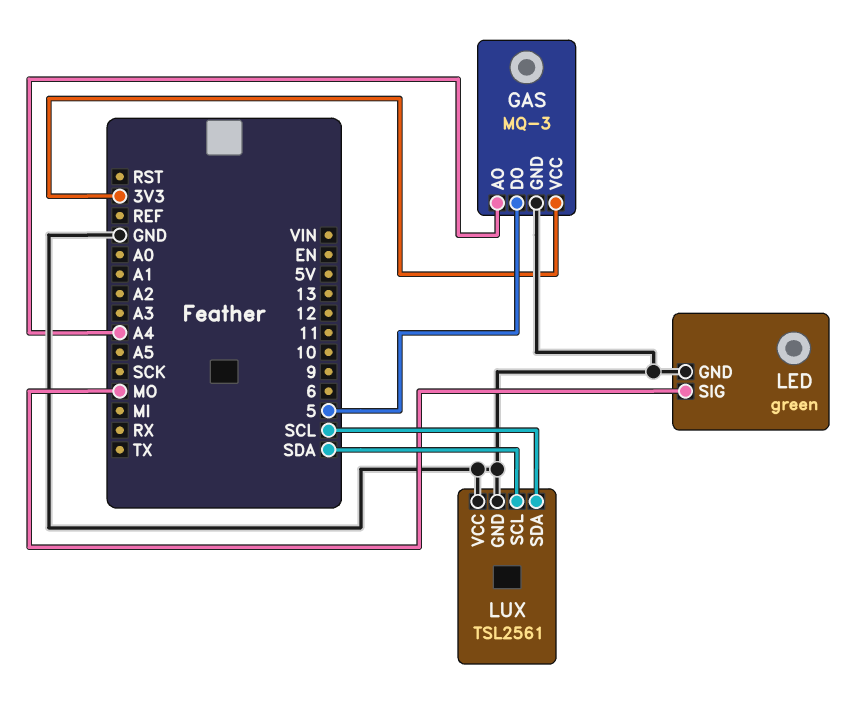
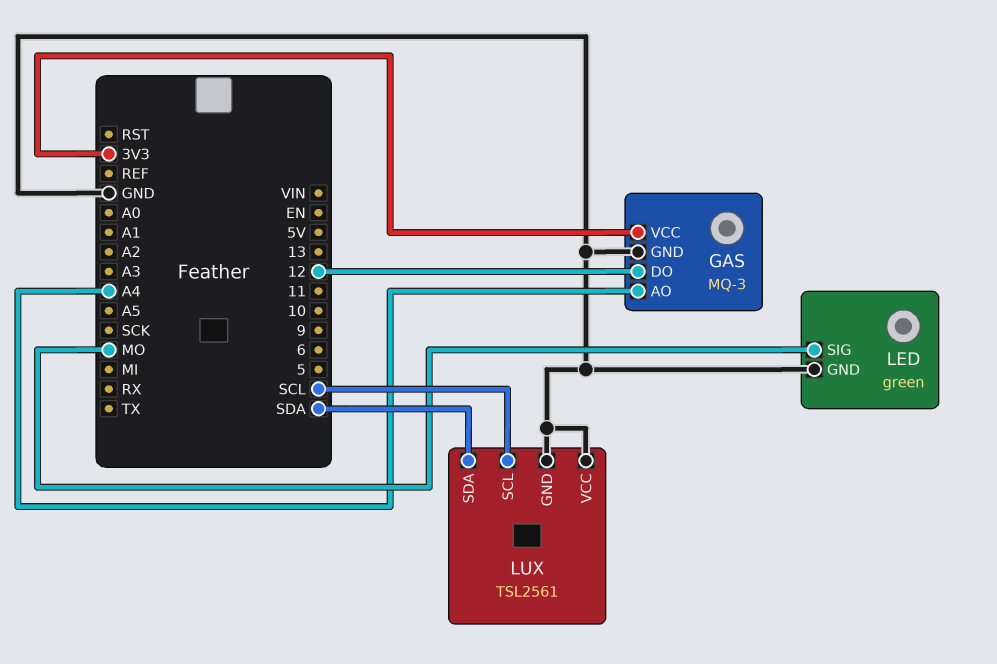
GAS pin DO: 5 -> 12
LUX pin SCL: SDA -> SCL
LUX pin SDA: SCL -> SDA

